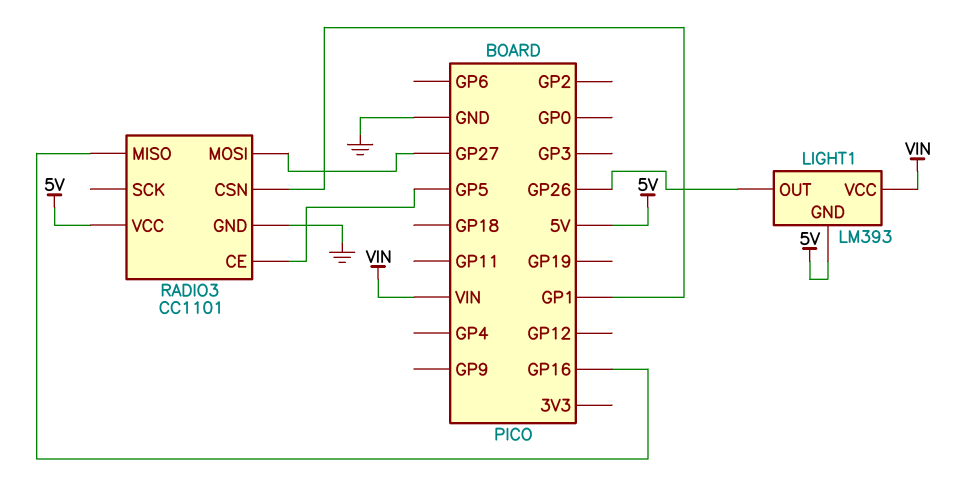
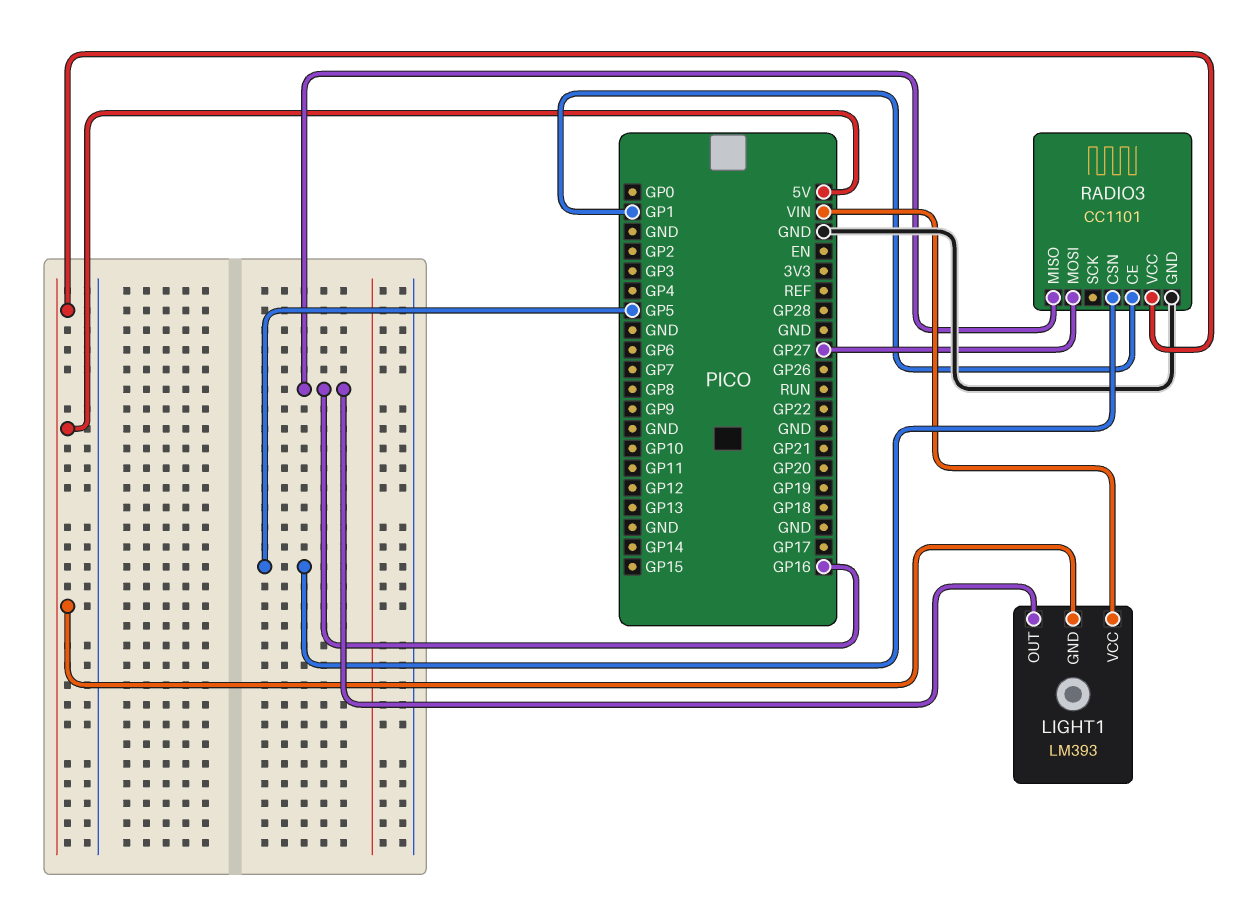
LIGHT1 pin OUT: GP26 -> GP16
RADIO3 pin CE: GP5 -> GP1
RADIO3 pin CSN: GP1 -> GP5

